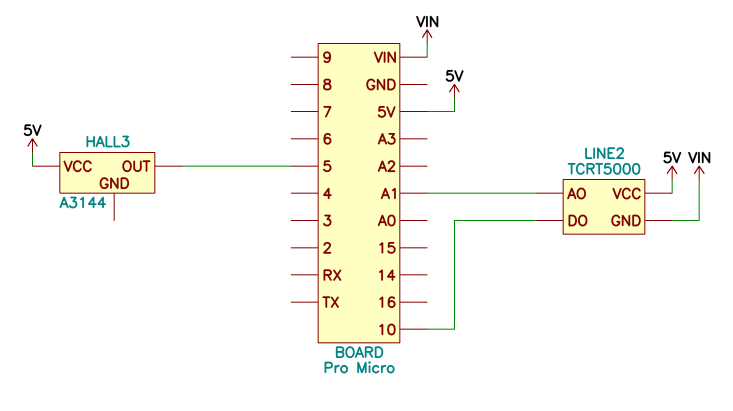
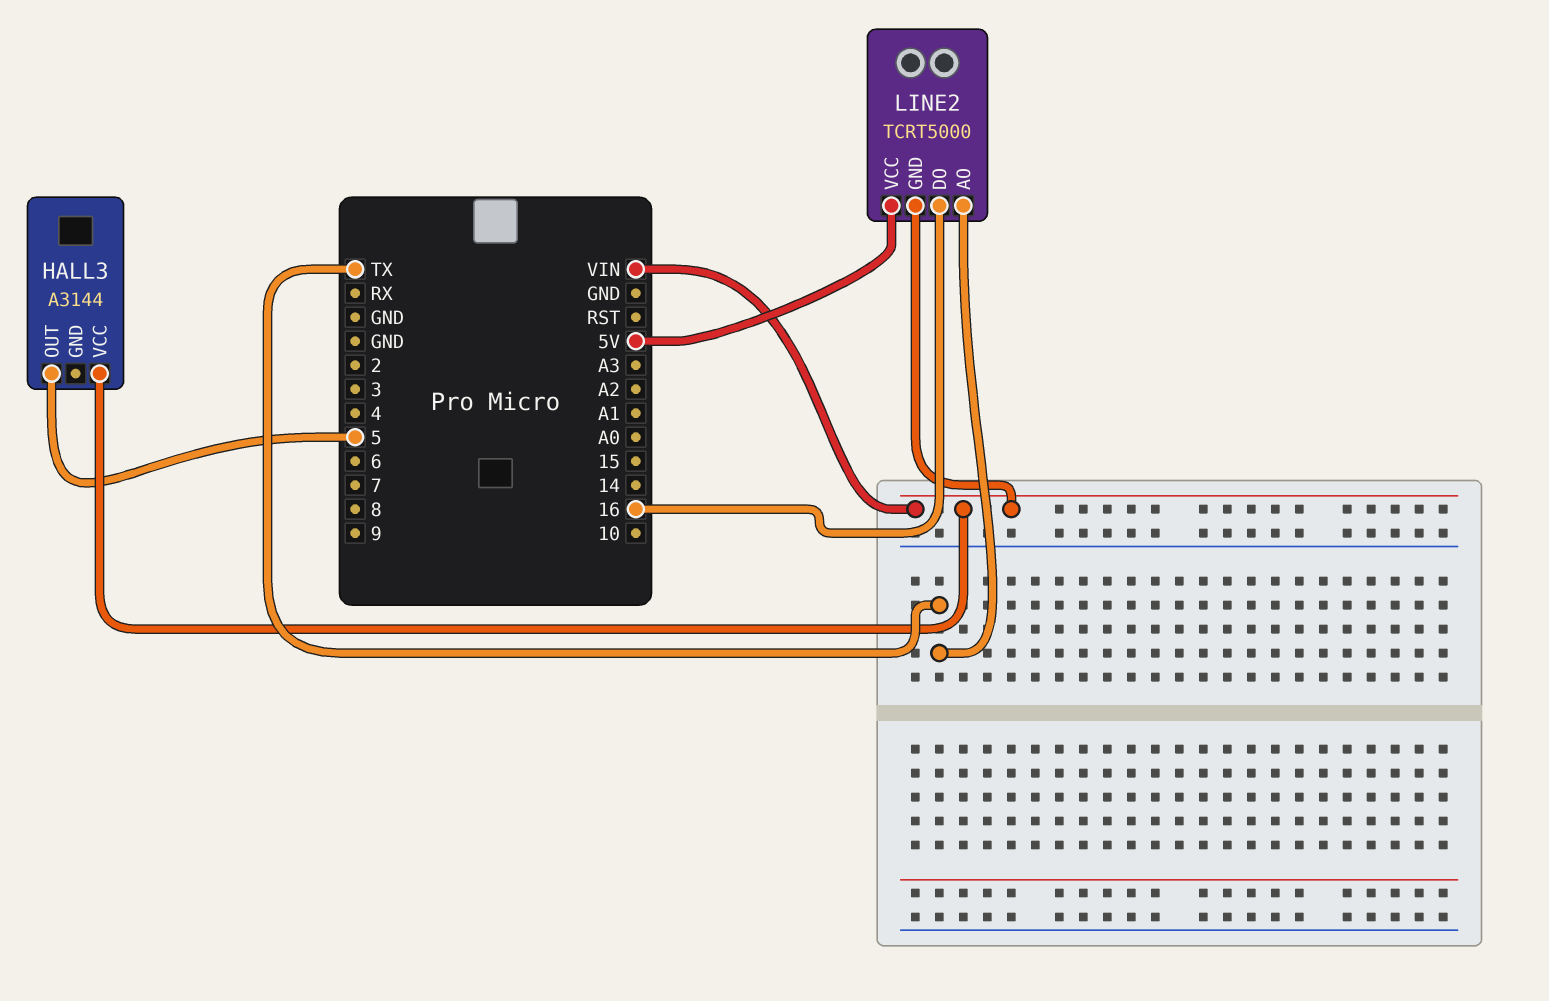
HALL3 pin VCC: 5V -> VIN
LINE2 pin AO: A1 -> TX
LINE2 pin DO: 10 -> 16

